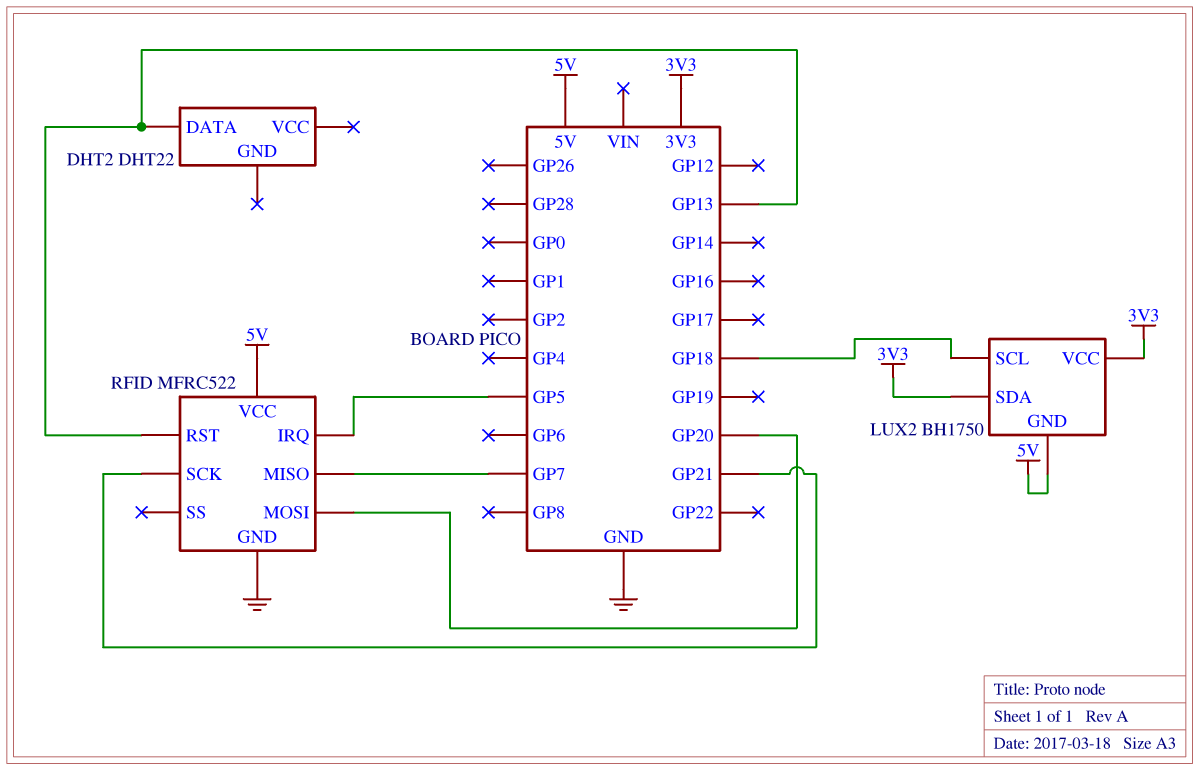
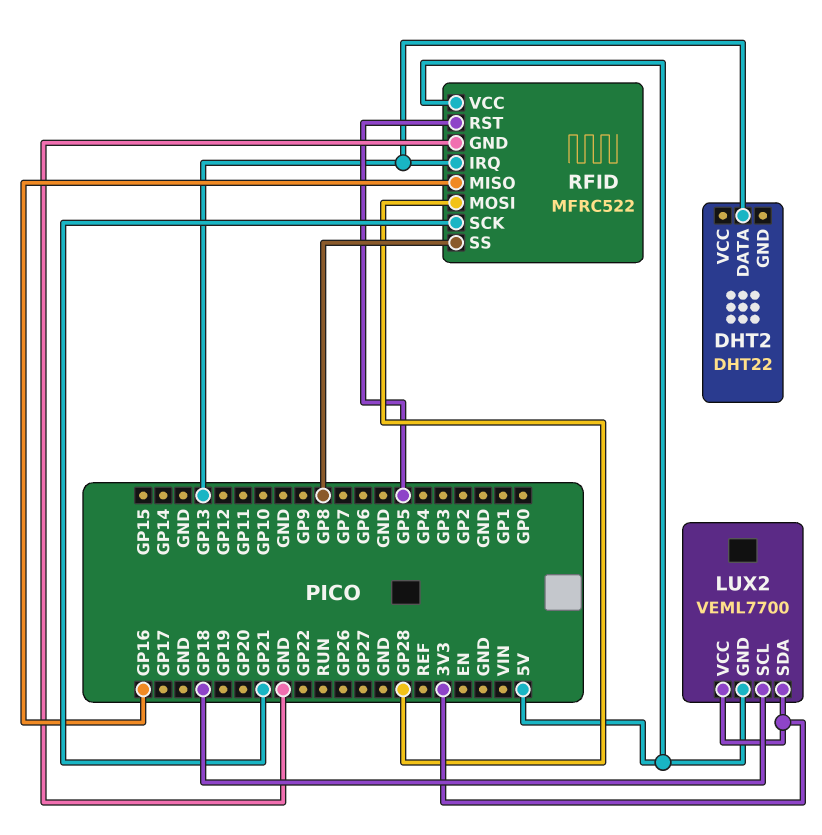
LUX2: BH1750 -> VEML7700
RFID pin IRQ: GP5 -> GP13
RFID pin MISO: GP7 -> GP16
RFID pin MOSI: GP20 -> GP28
RFID pin RST: GP13 -> GP5
RFID pin SS: none -> GP8

